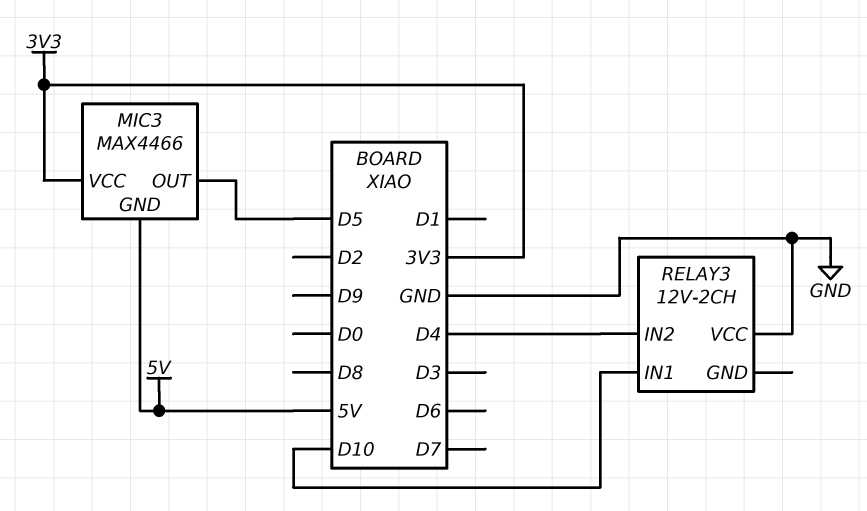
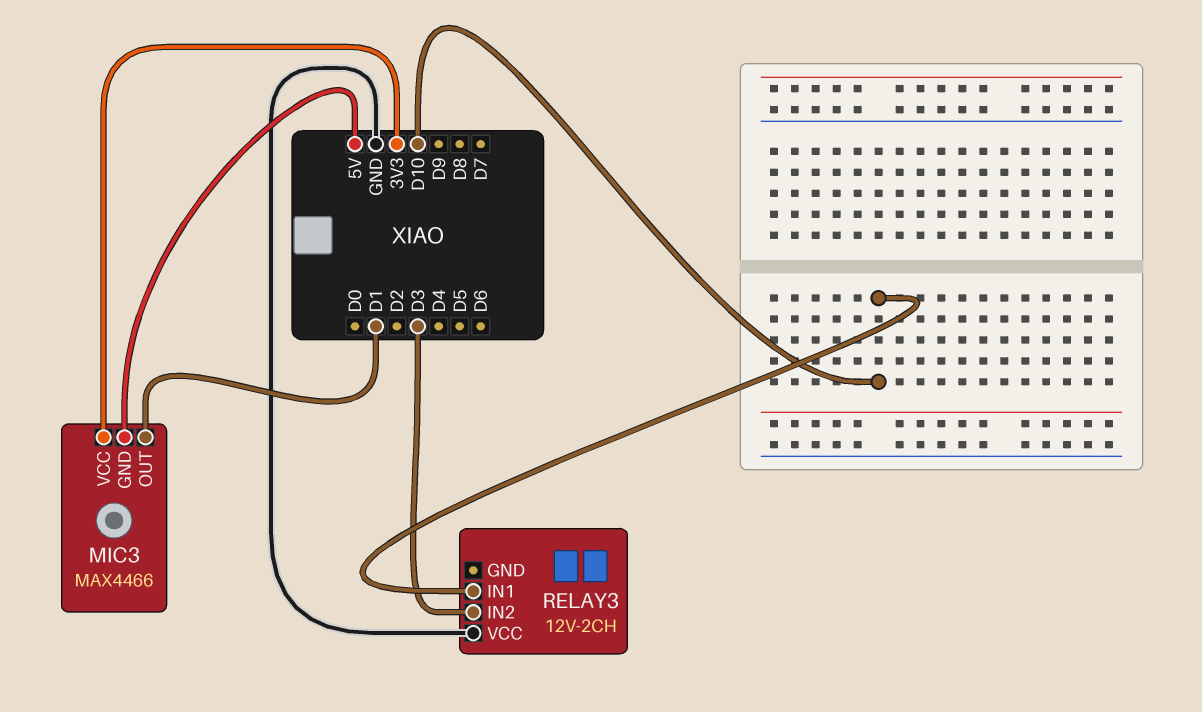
MIC3 pin OUT: D5 -> D1
RELAY3 pin IN2: D4 -> D3

